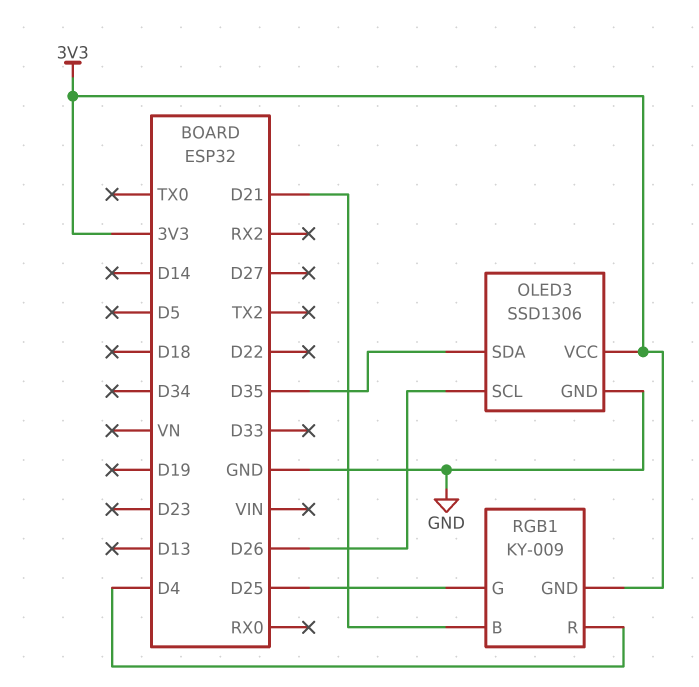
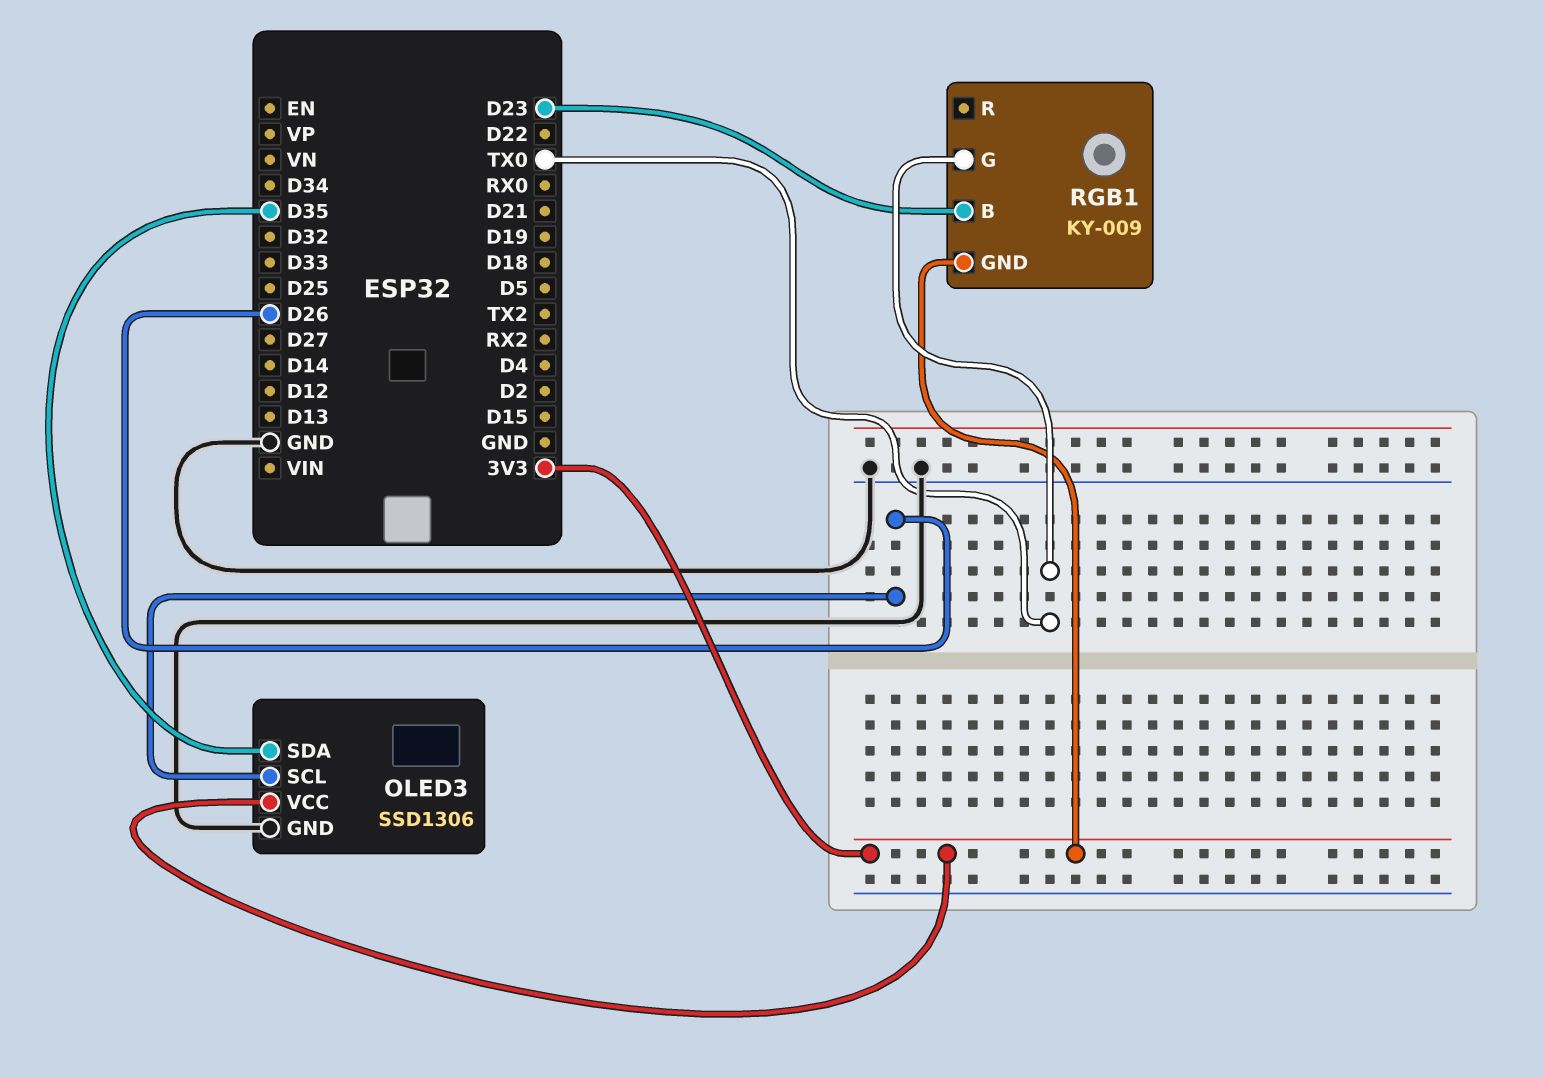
RGB1 pin B: D21 -> D23
RGB1 pin G: D25 -> TX0
RGB1 pin R: D4 -> none

